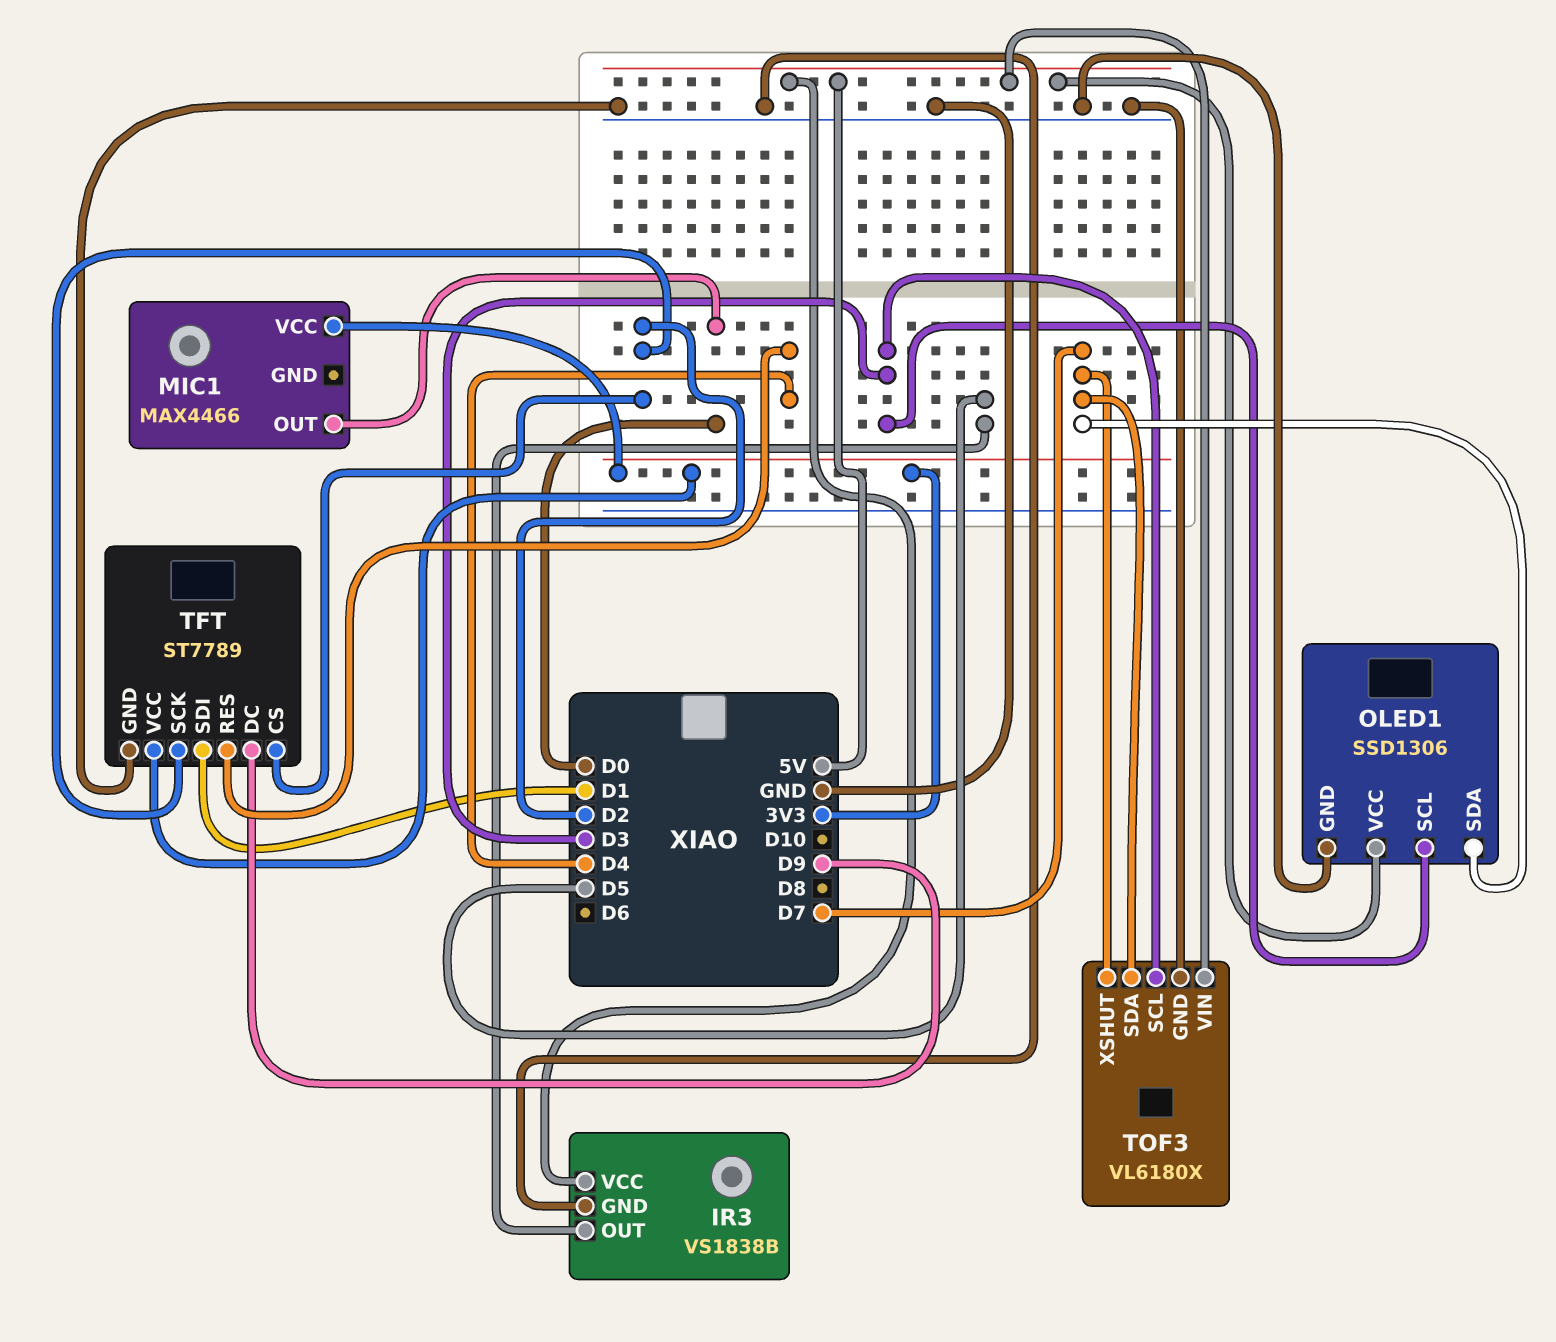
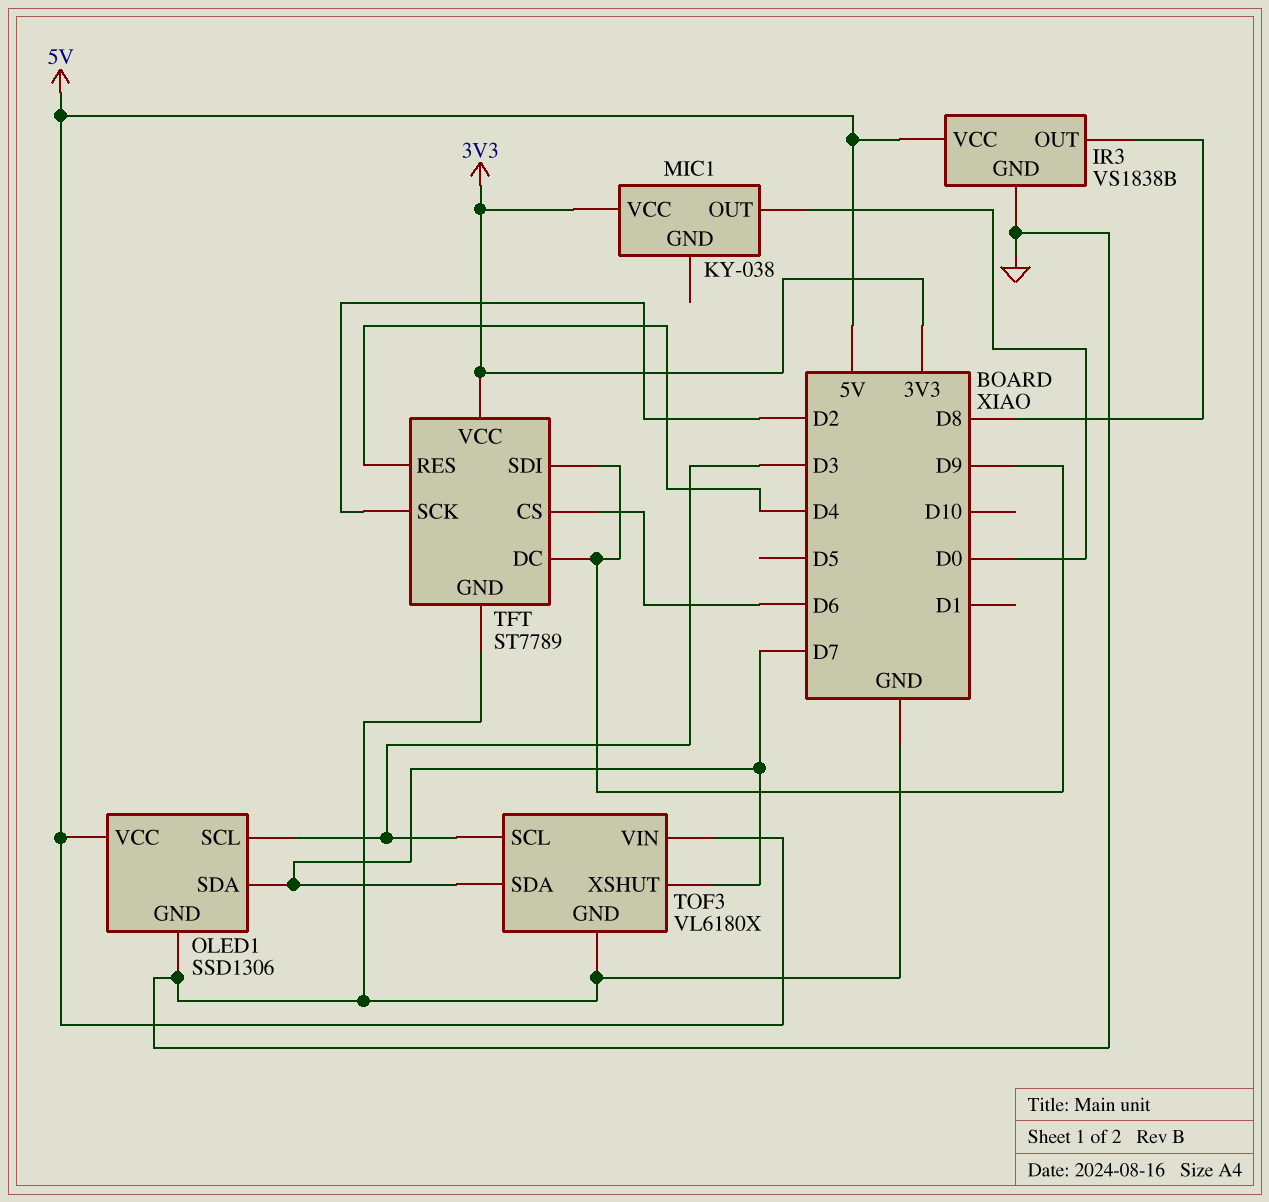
IR3 pin OUT: D5 -> D8
MIC1: MAX4466 -> KY-038
TFT pin CS: D2 -> D6
TFT pin SDI: D1 -> D9

